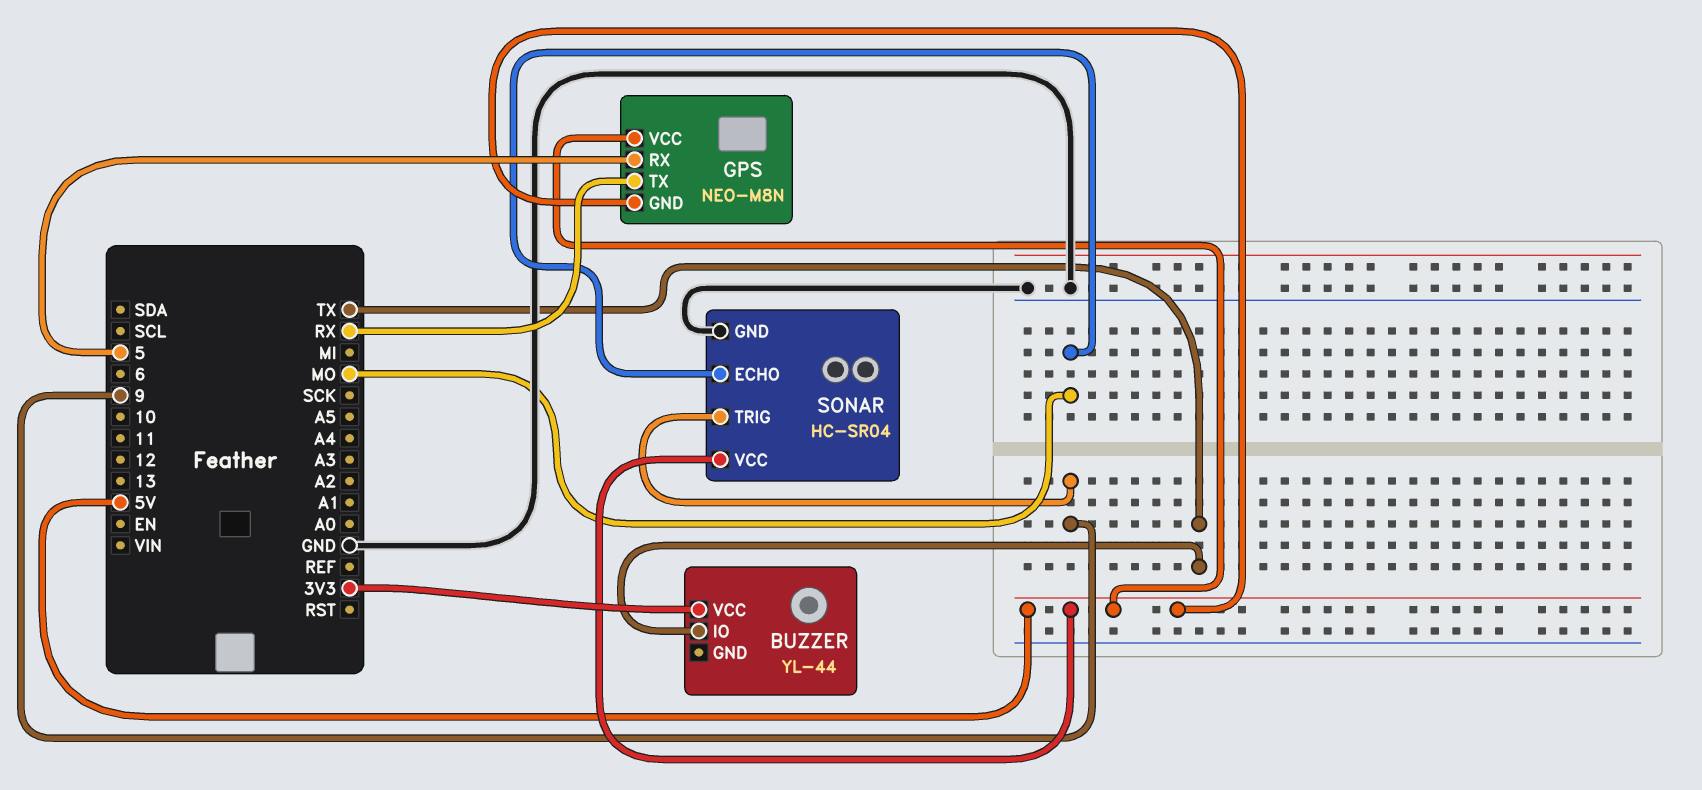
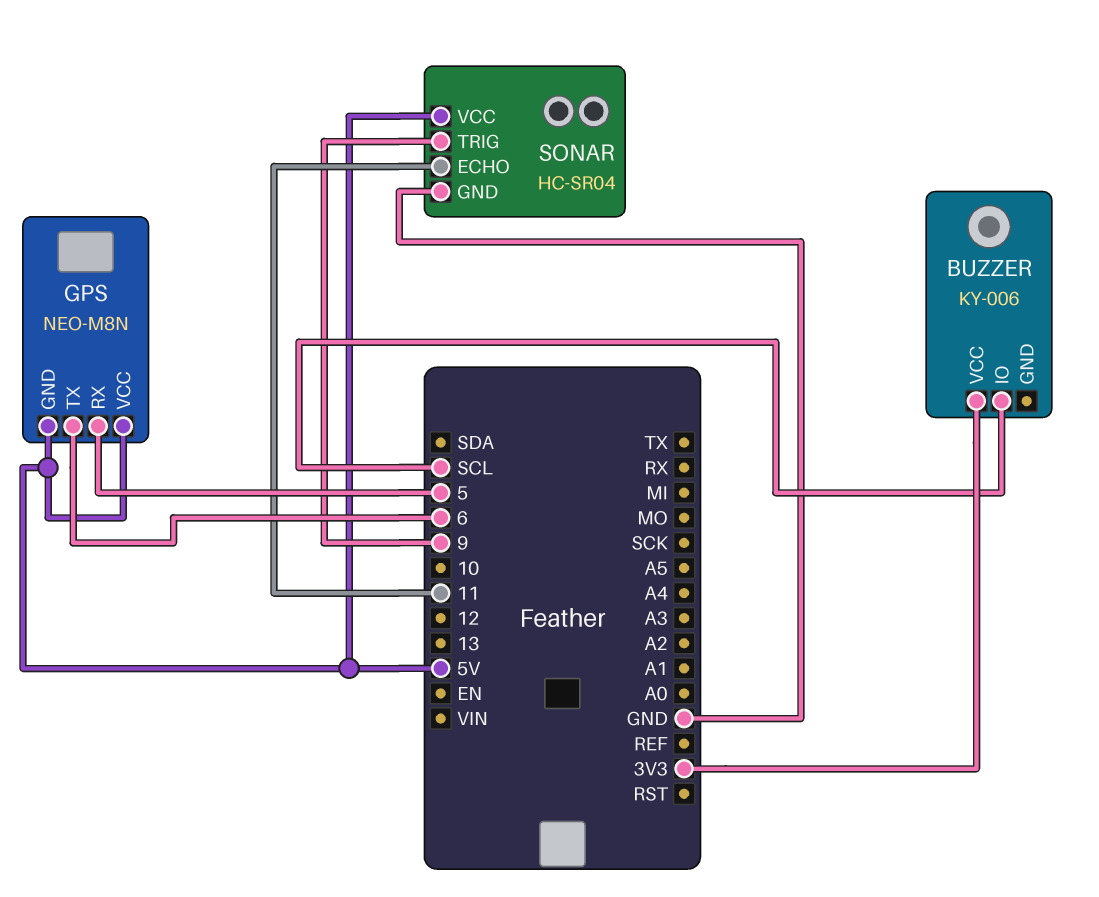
BUZZER: YL-44 -> KY-006
BUZZER pin IO: TX -> SCL
GPS pin TX: RX -> 6
SONAR pin ECHO: MO -> 11

